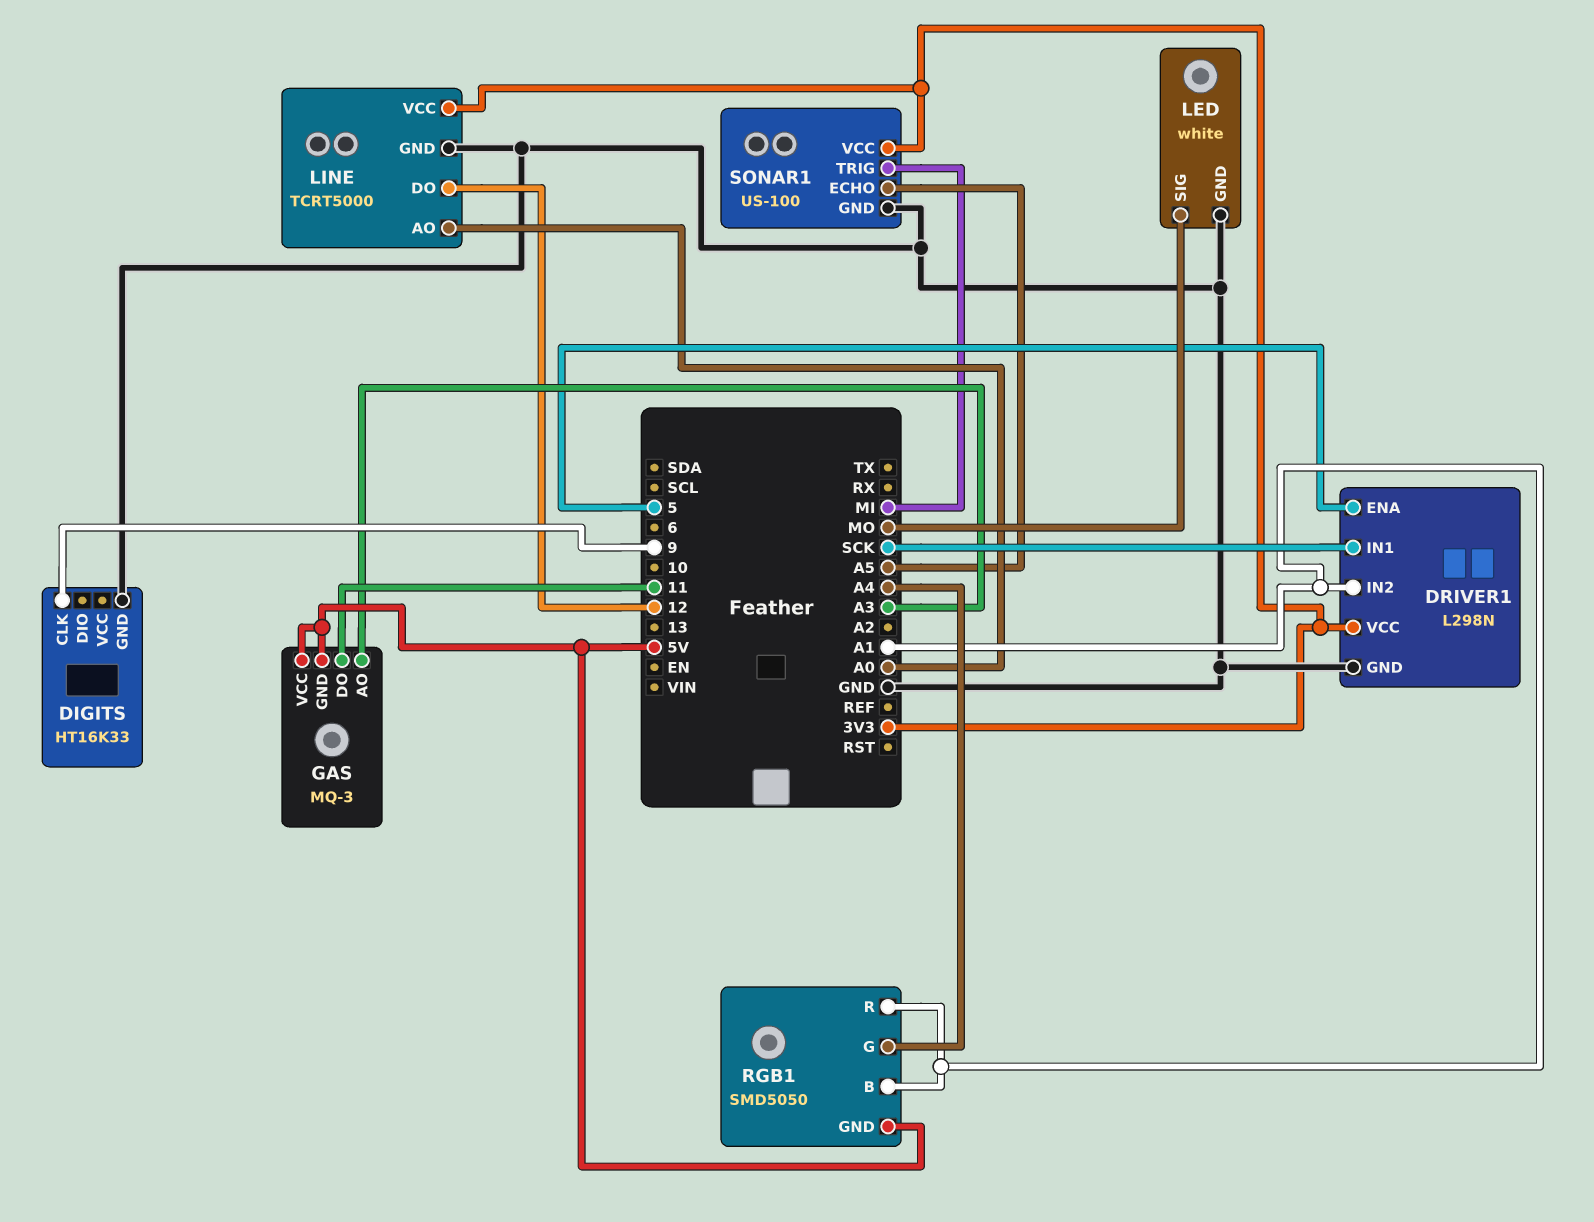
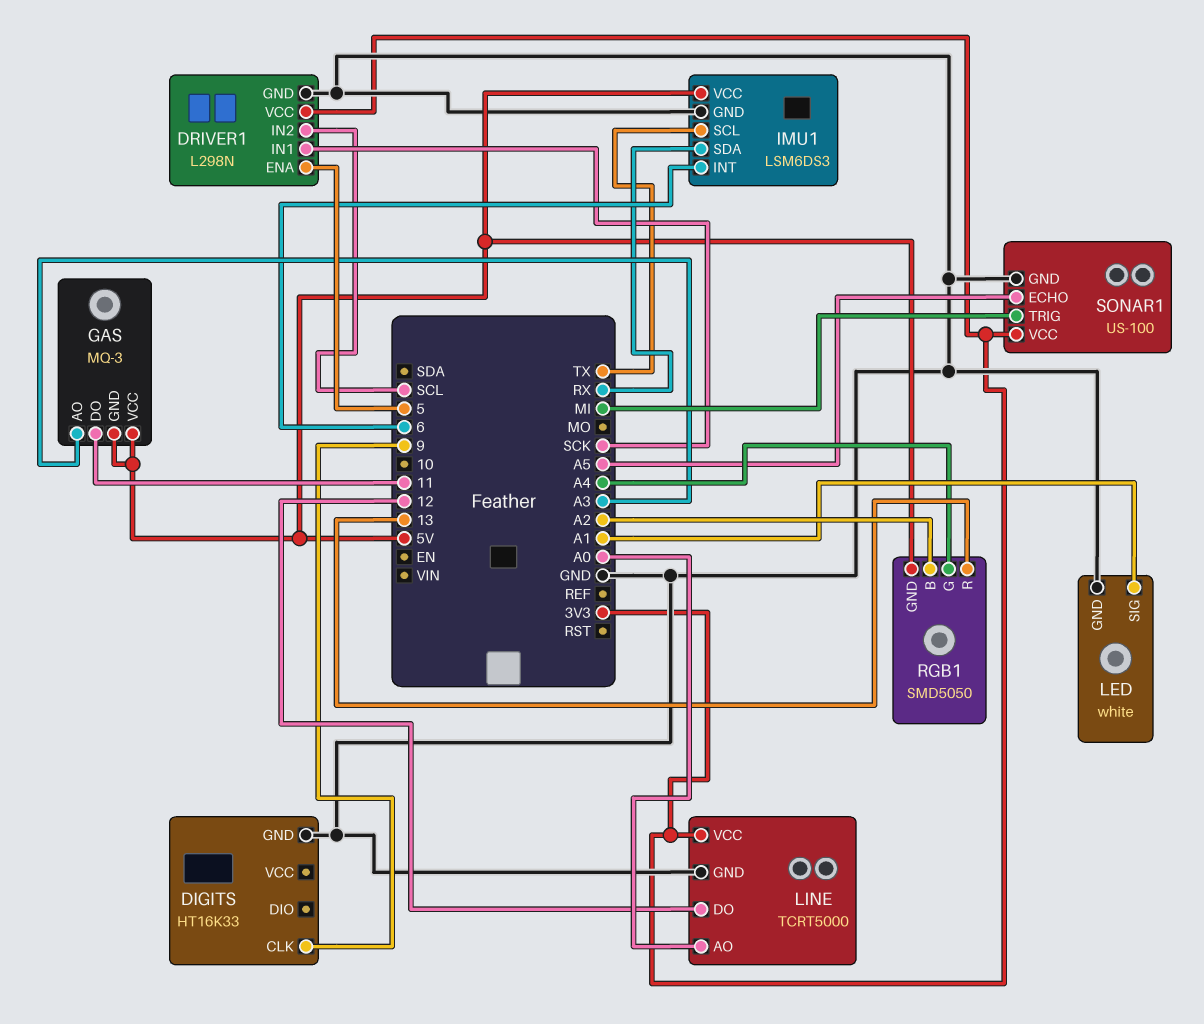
DRIVER1 pin IN2: A1 -> SCL
IMU1: none -> LSM6DS3
IMU1 pin GND: none -> GND
IMU1 pin INT: none -> 6
IMU1 pin SCL: none -> TX
IMU1 pin SDA: none -> RX
IMU1 pin VCC: none -> 5V
LED pin SIG: MO -> A1
RGB1 pin B: A1 -> A2
RGB1 pin R: A1 -> 13

